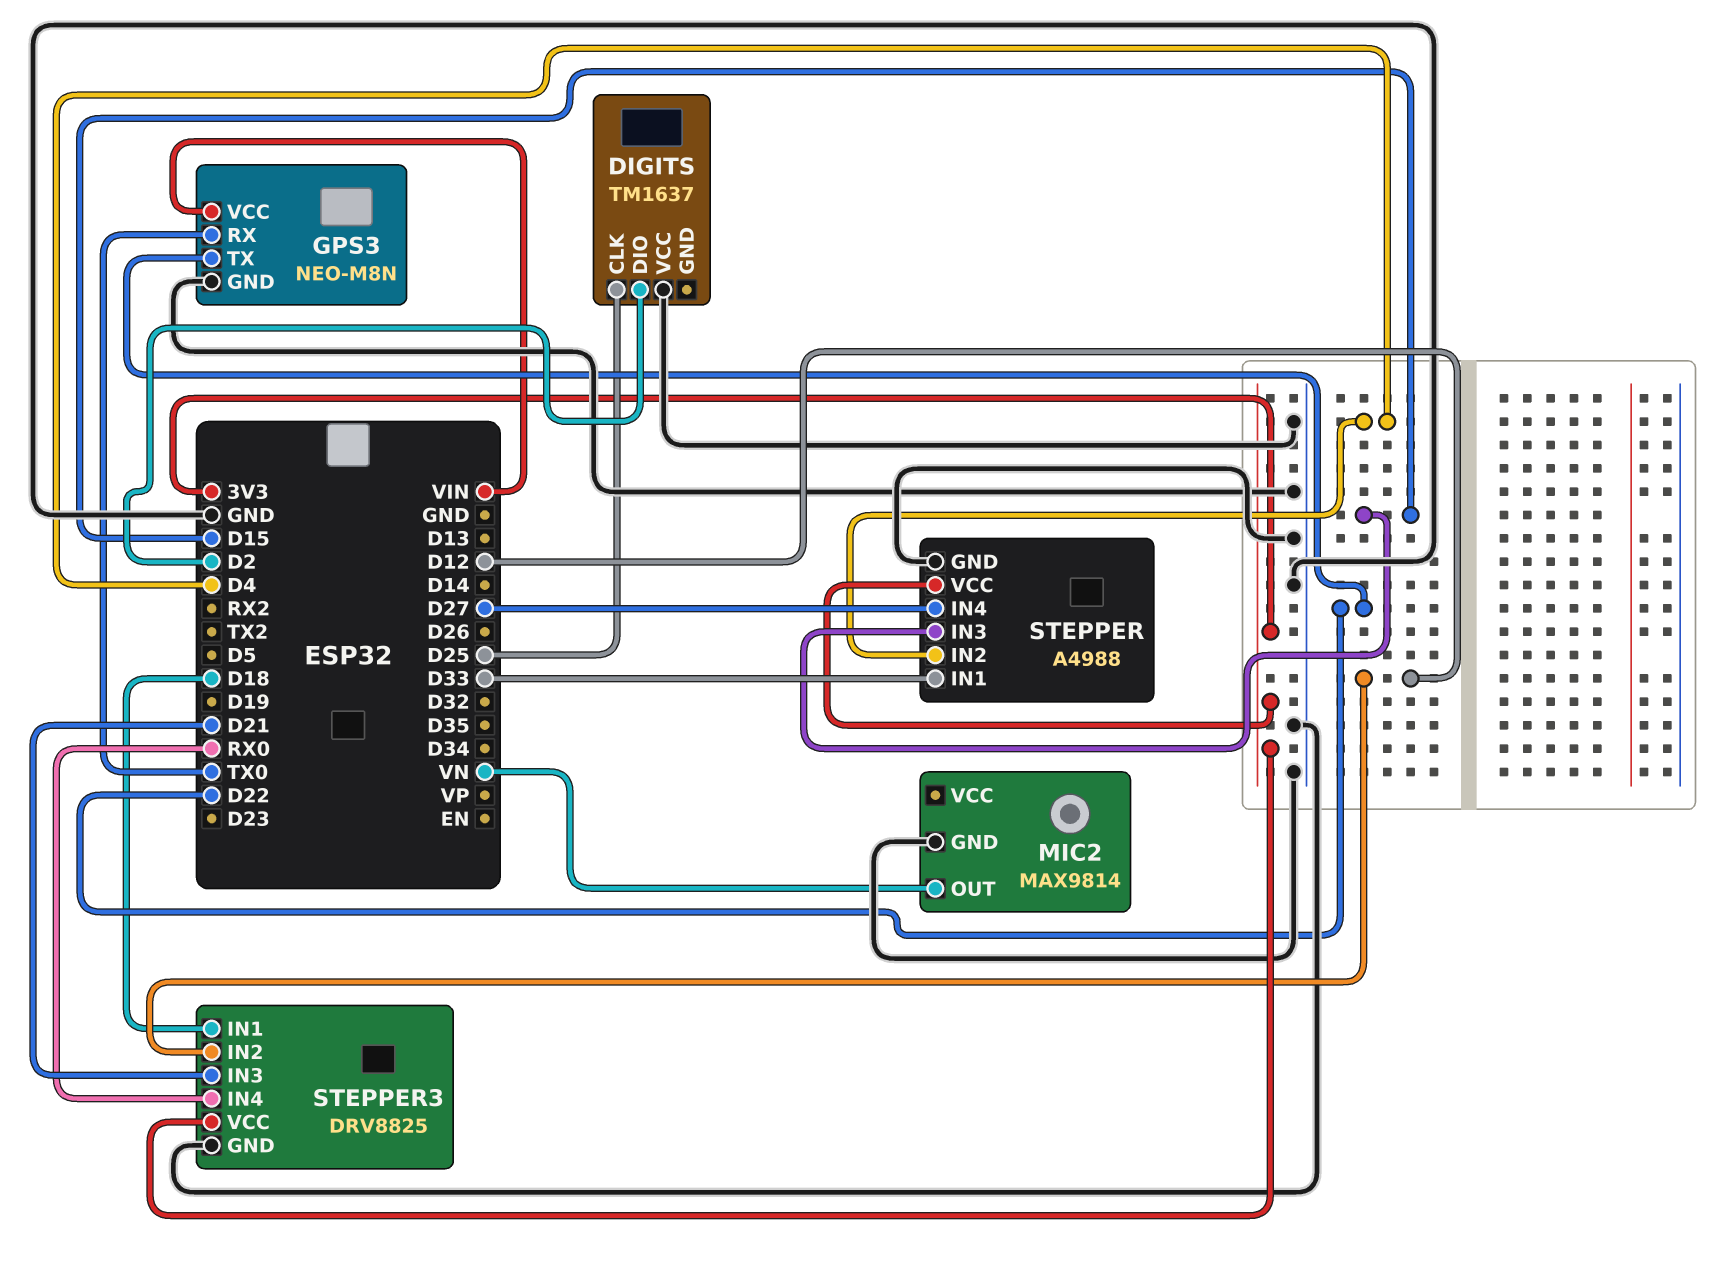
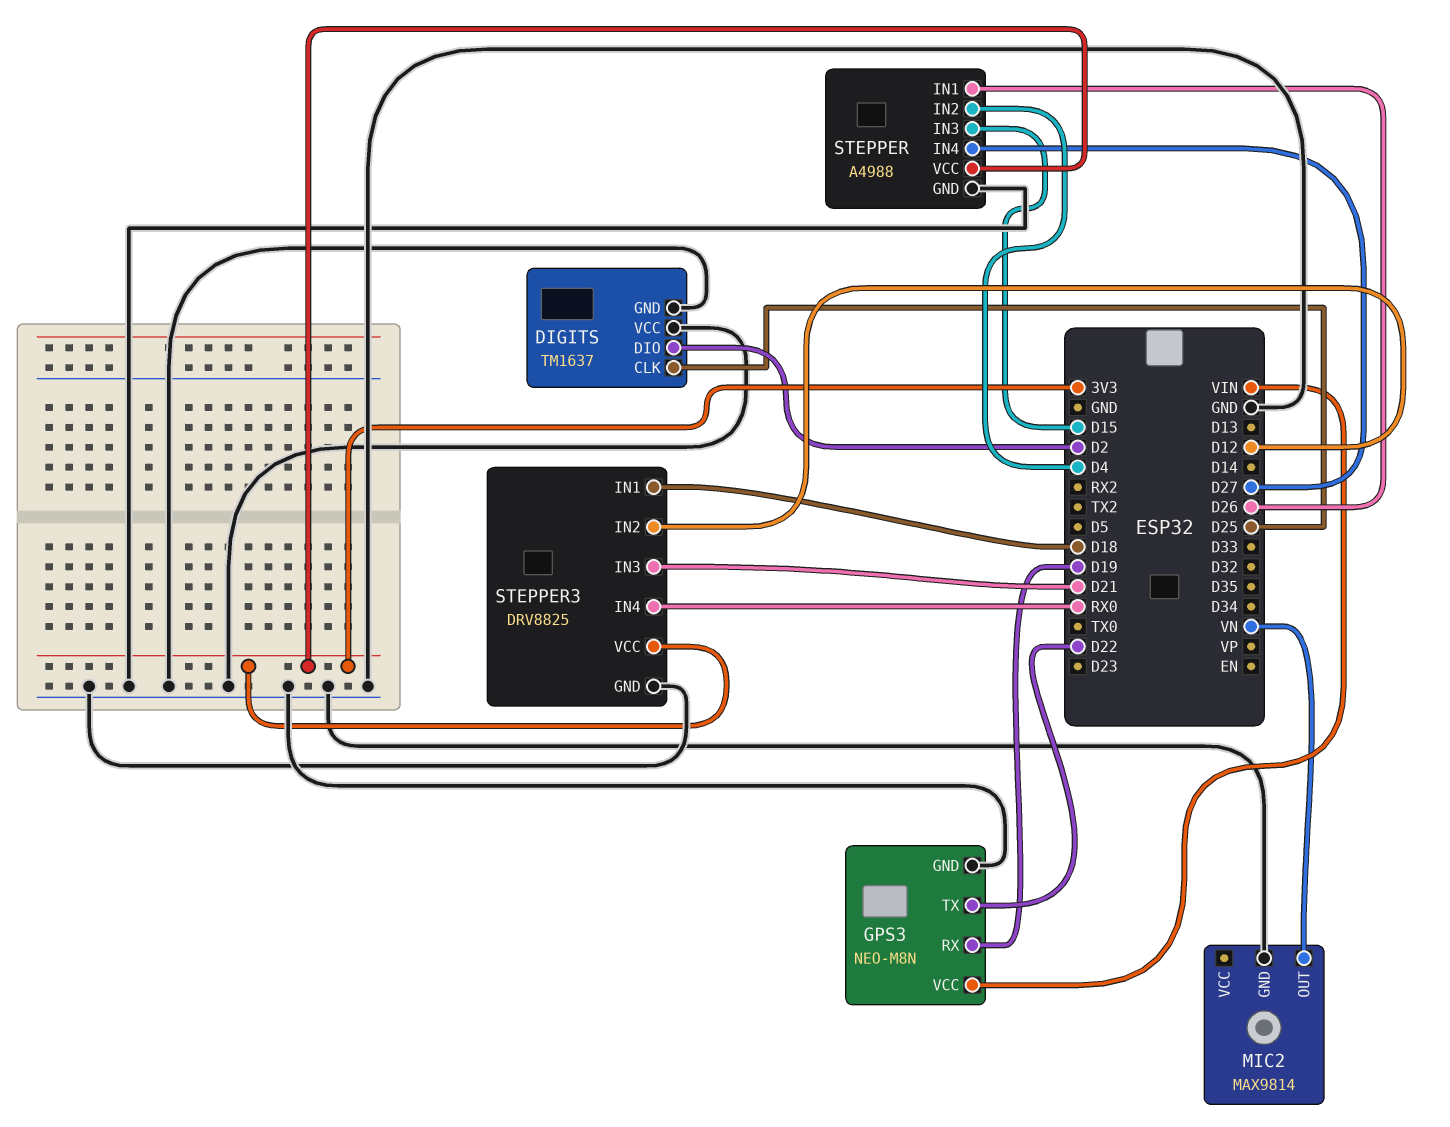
DIGITS pin GND: none -> GND
GPS3 pin RX: TX0 -> D19
STEPPER pin IN1: D33 -> D26

